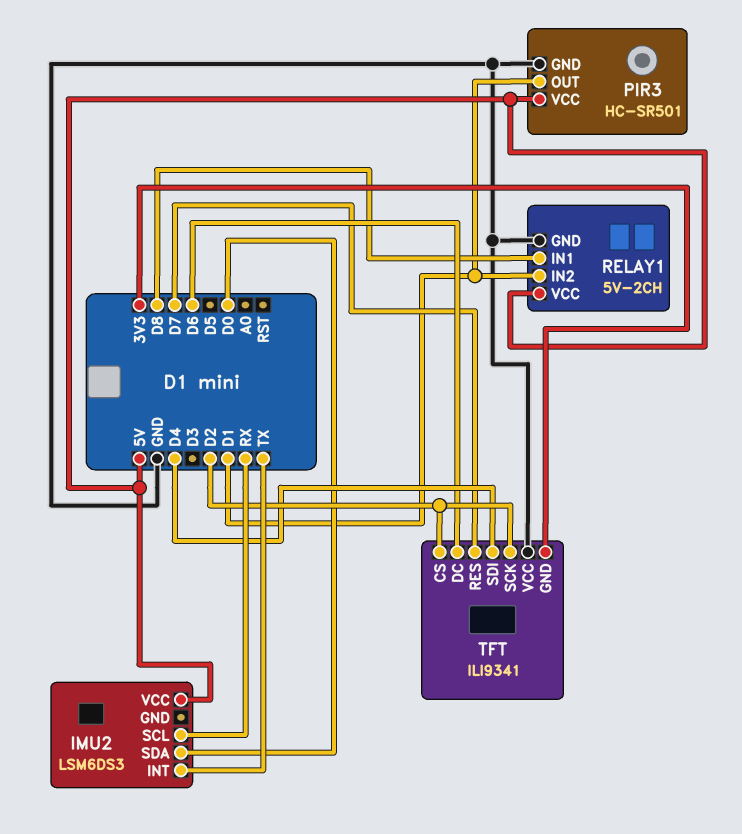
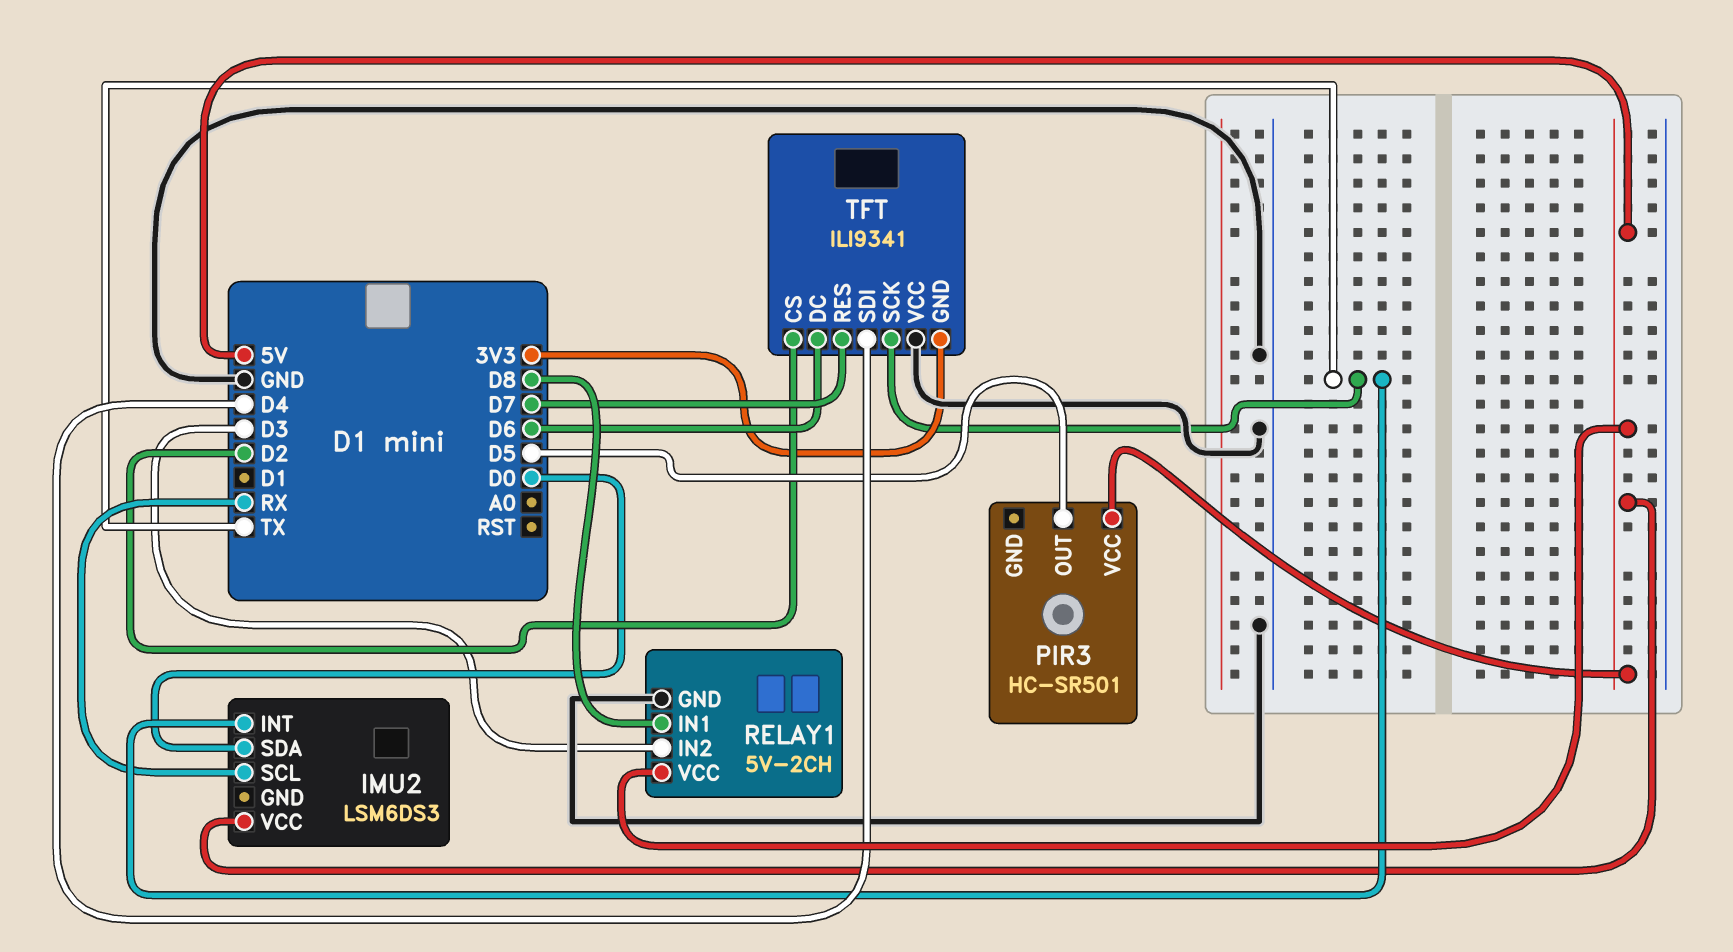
PIR3 pin GND: GND -> none
PIR3 pin OUT: D1 -> D5
RELAY1 pin IN2: D1 -> D3
TFT pin SCK: D2 -> TX

